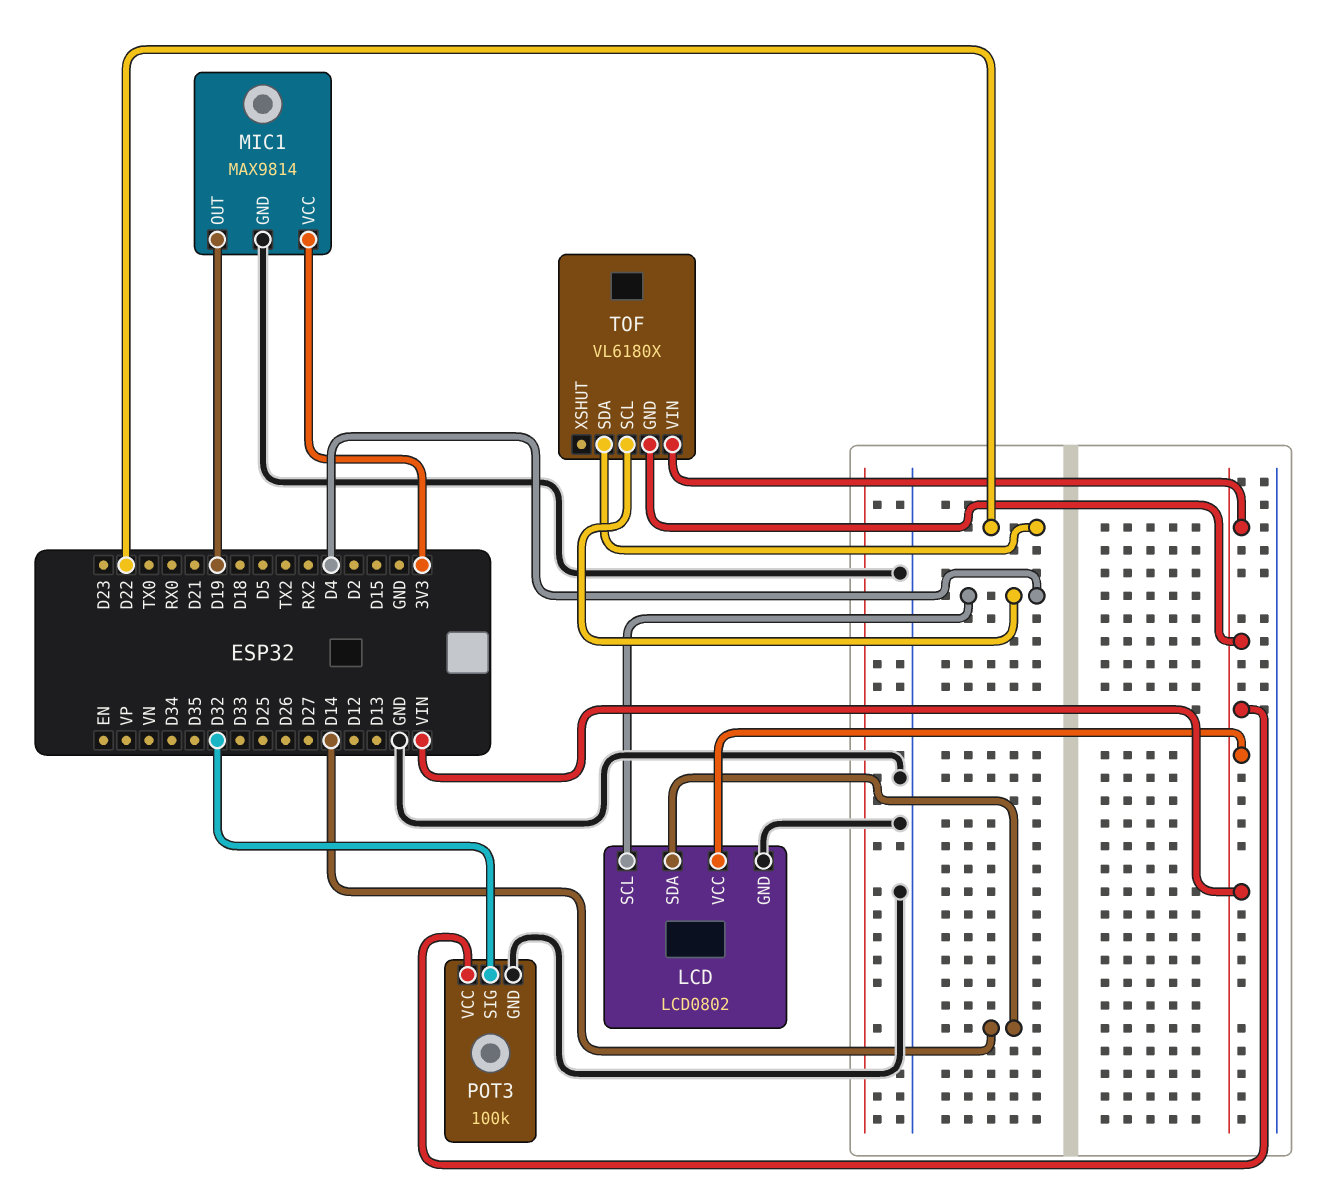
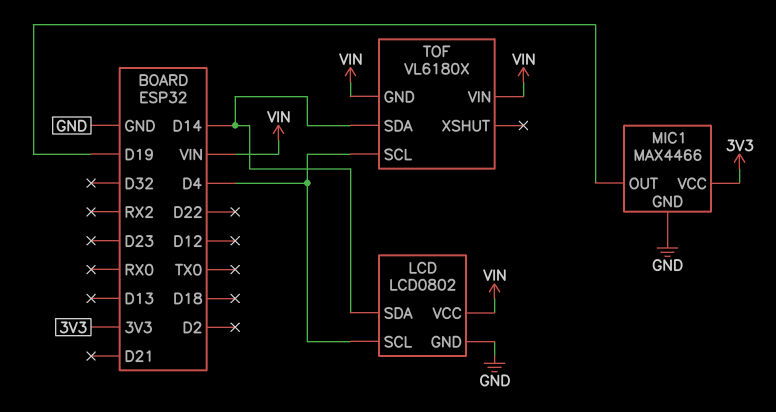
MIC1: MAX9814 -> MAX4466
POT3: 100k -> none
POT3 pin GND: GND -> none
POT3 pin SIG: D32 -> none
POT3 pin VCC: VIN -> none
TOF pin SDA: D22 -> D14

